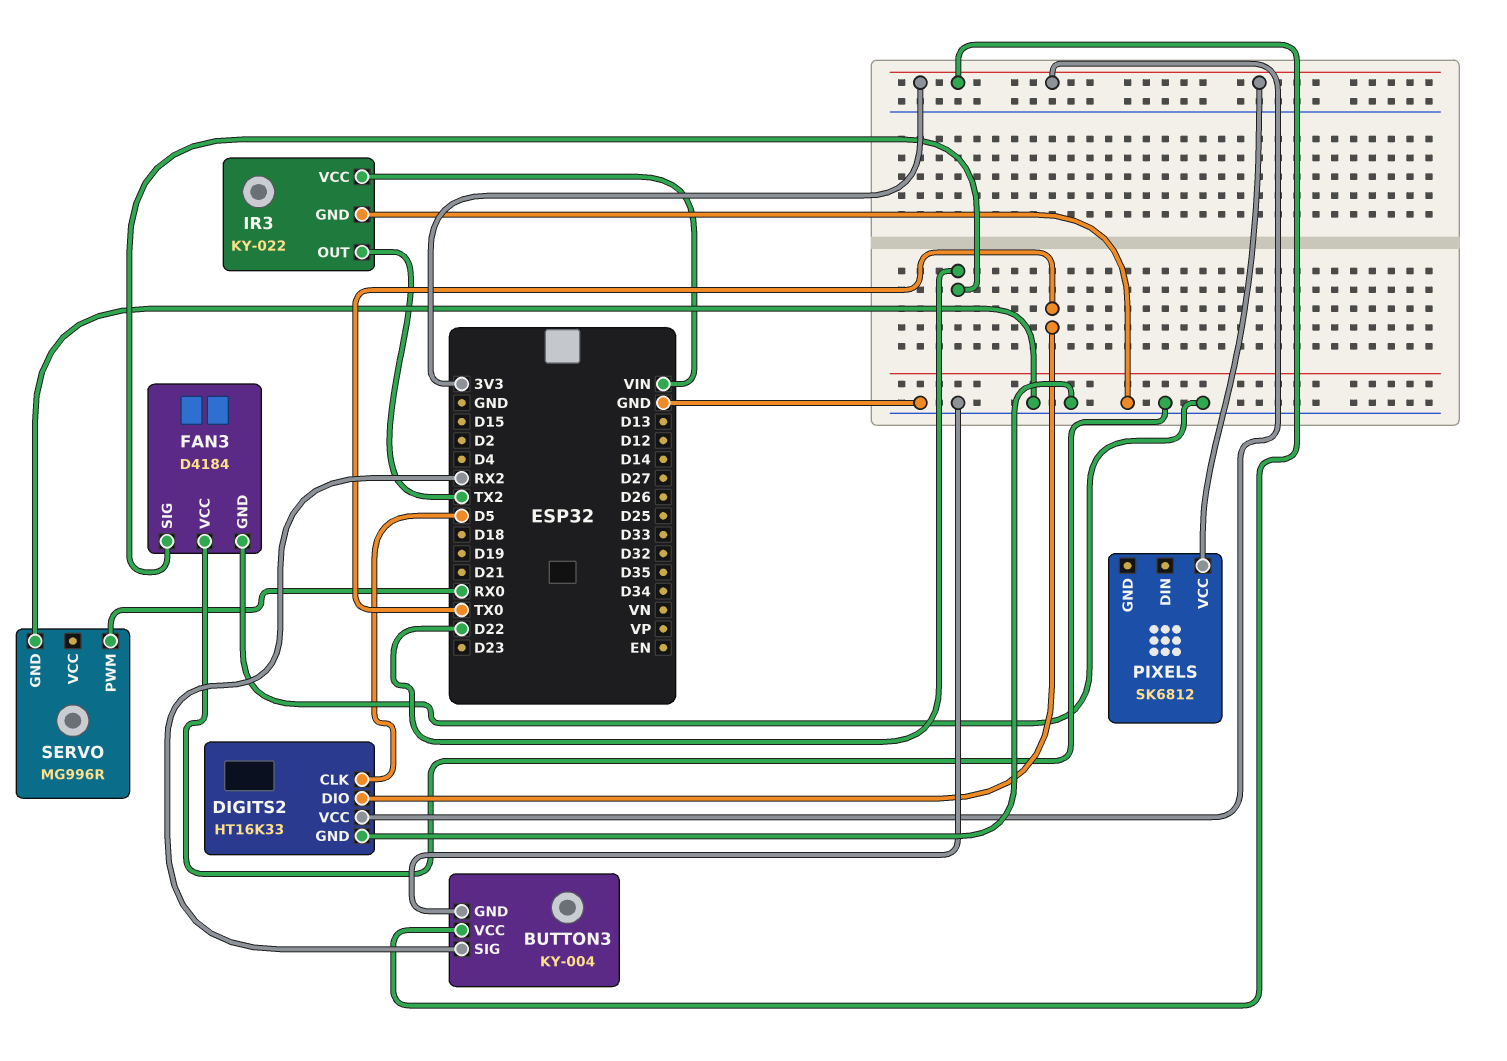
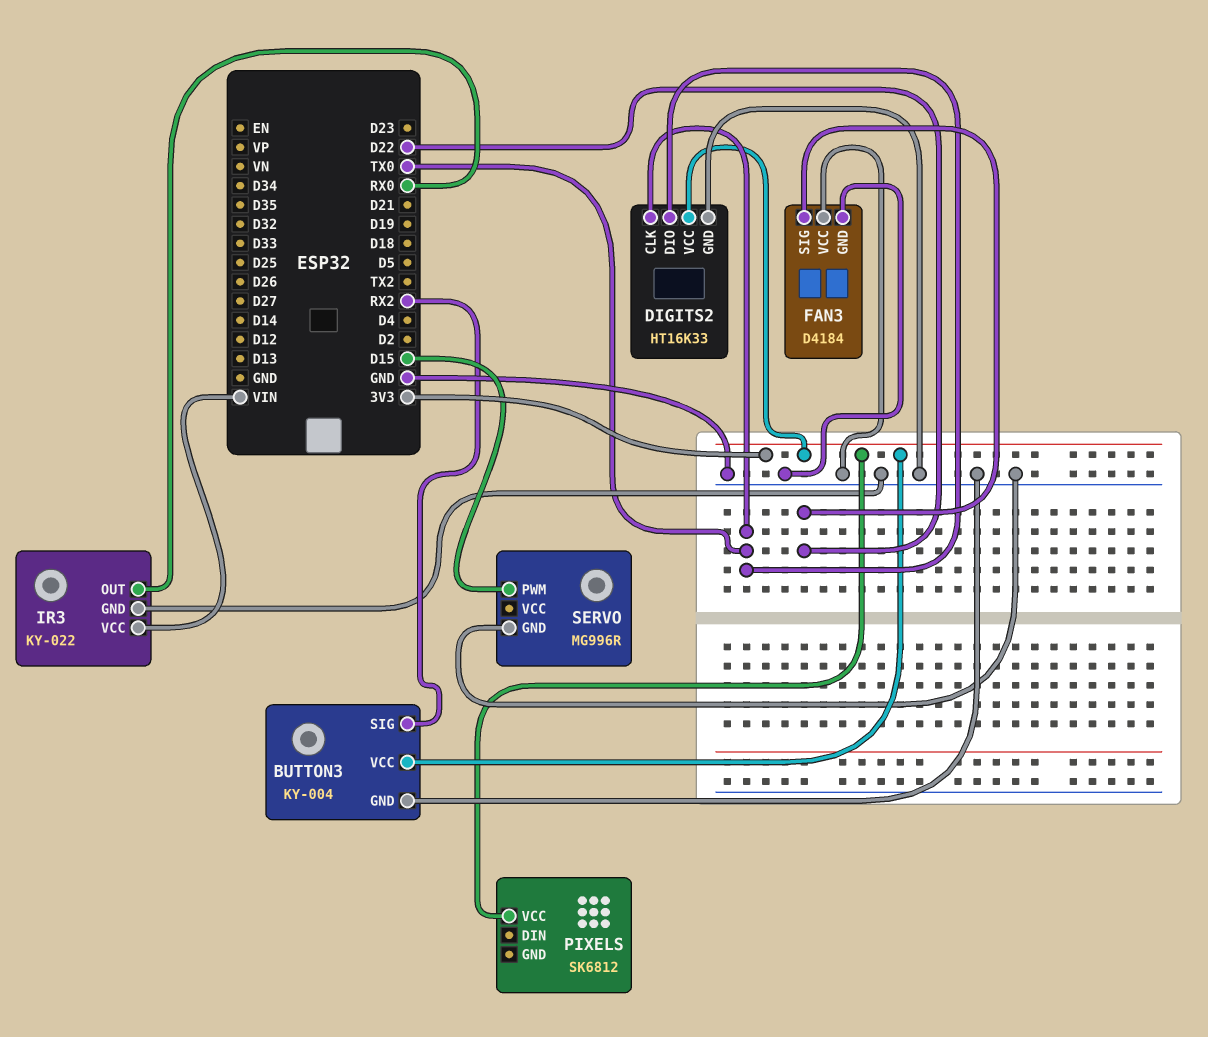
DIGITS2 pin CLK: D5 -> TX0
IR3 pin OUT: TX2 -> RX0
SERVO pin PWM: RX0 -> D15

